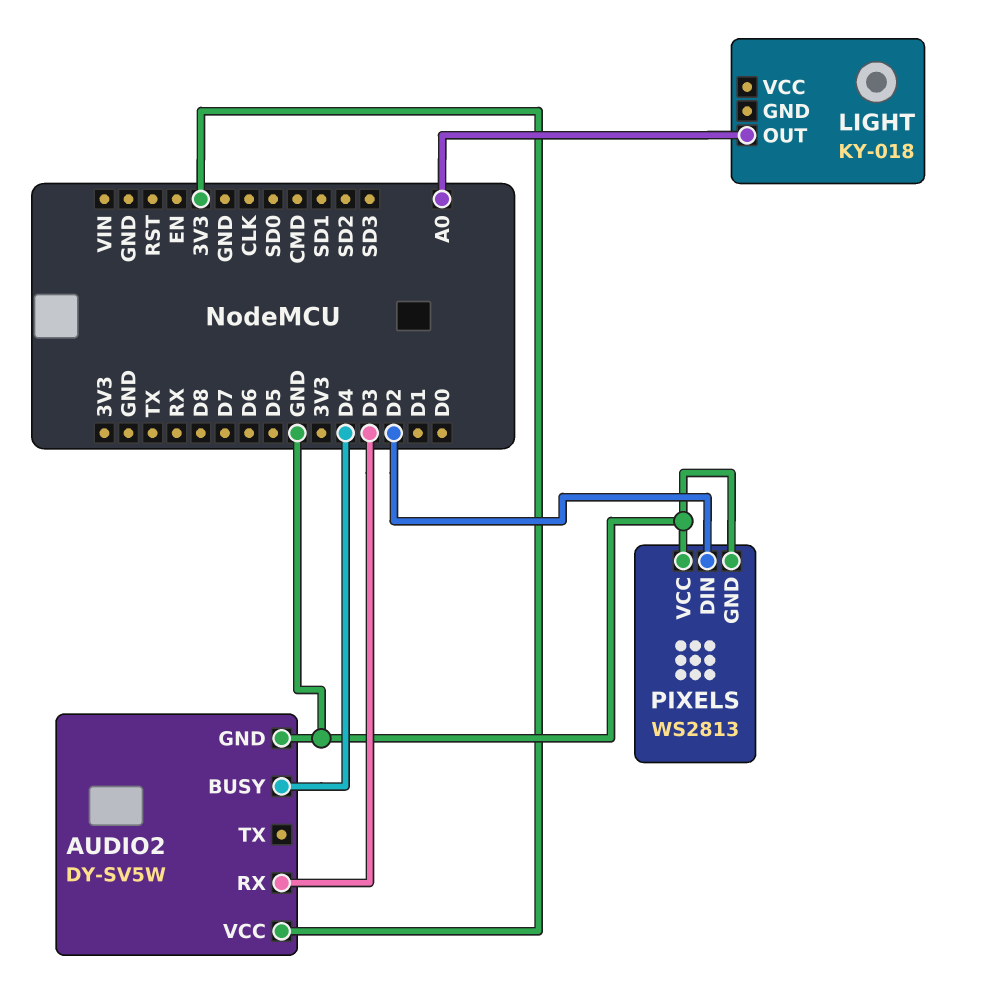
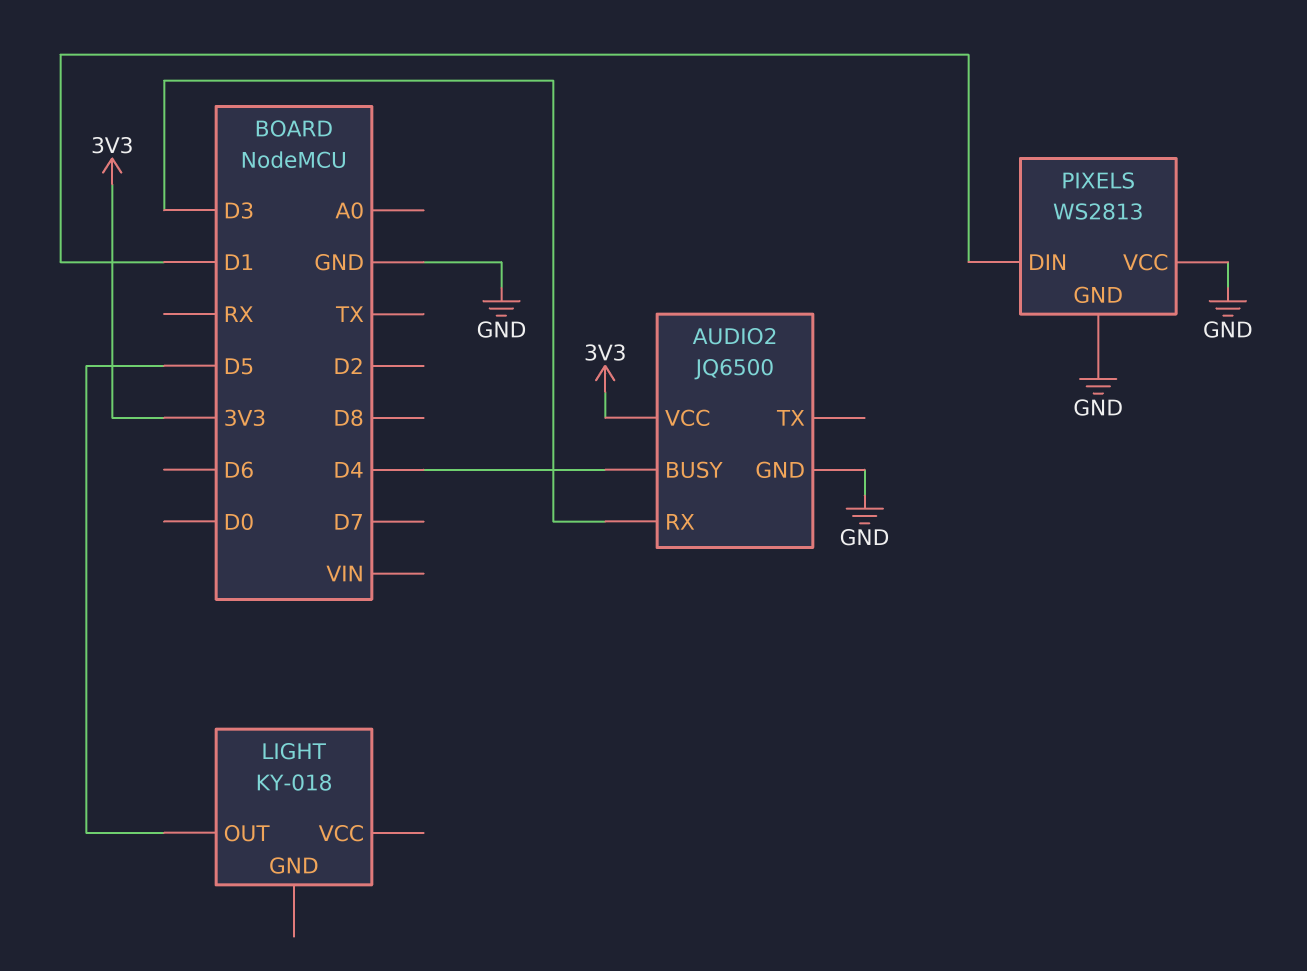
AUDIO2: DY-SV5W -> JQ6500
LIGHT pin OUT: A0 -> D5
PIXELS pin DIN: D2 -> D1

